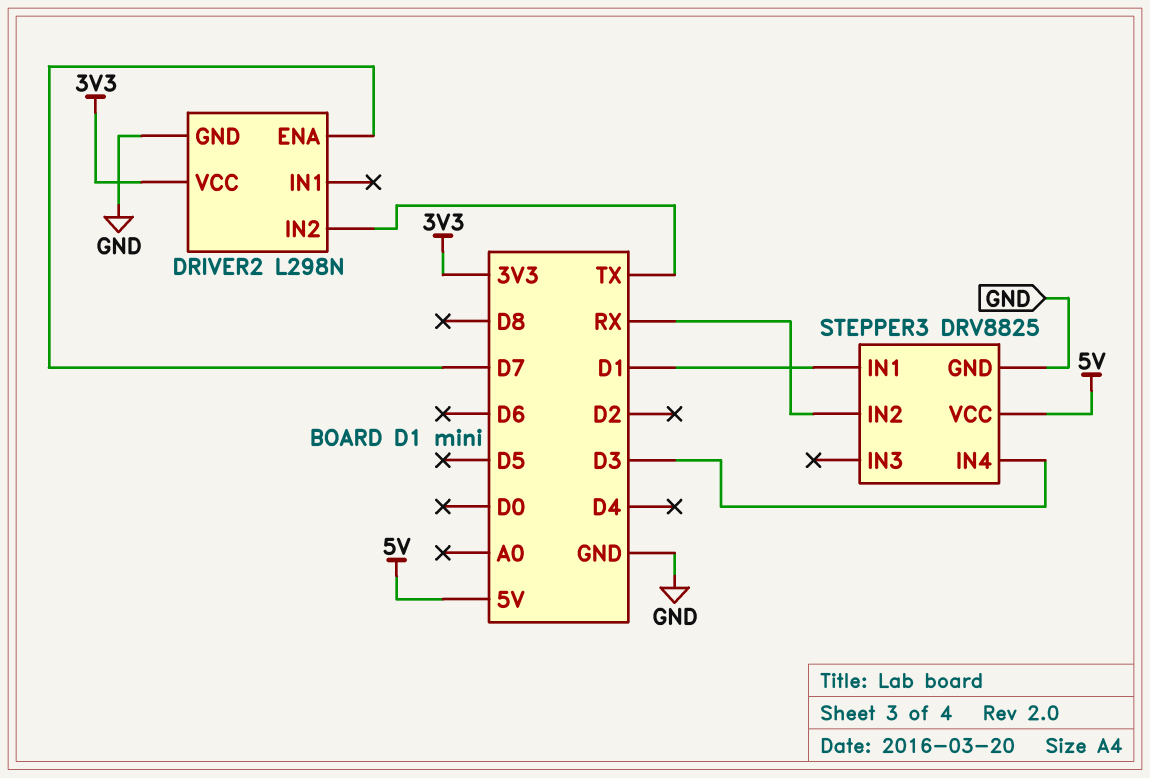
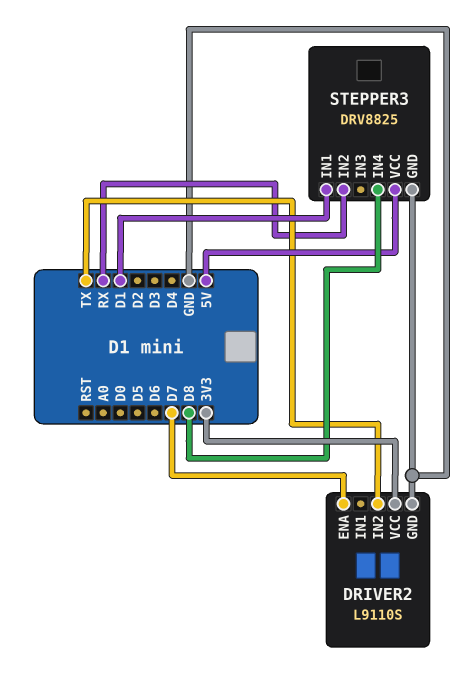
DRIVER2: L298N -> L9110S
STEPPER3 pin IN4: D3 -> D8

